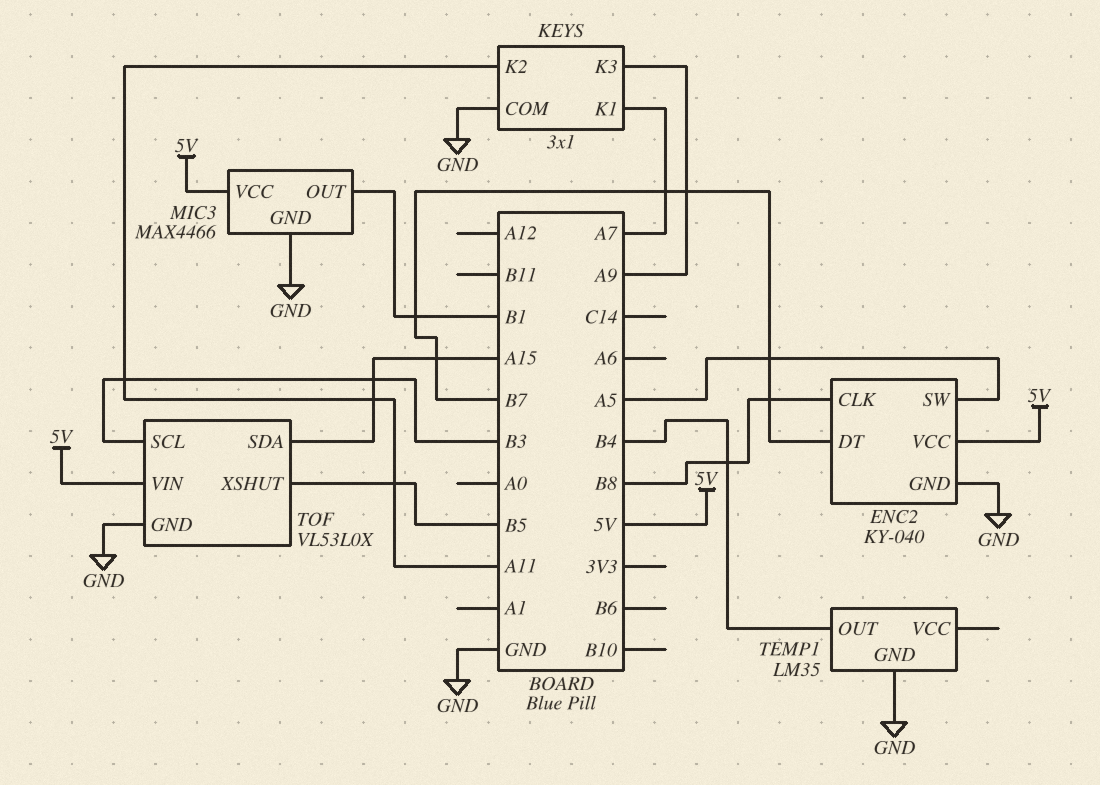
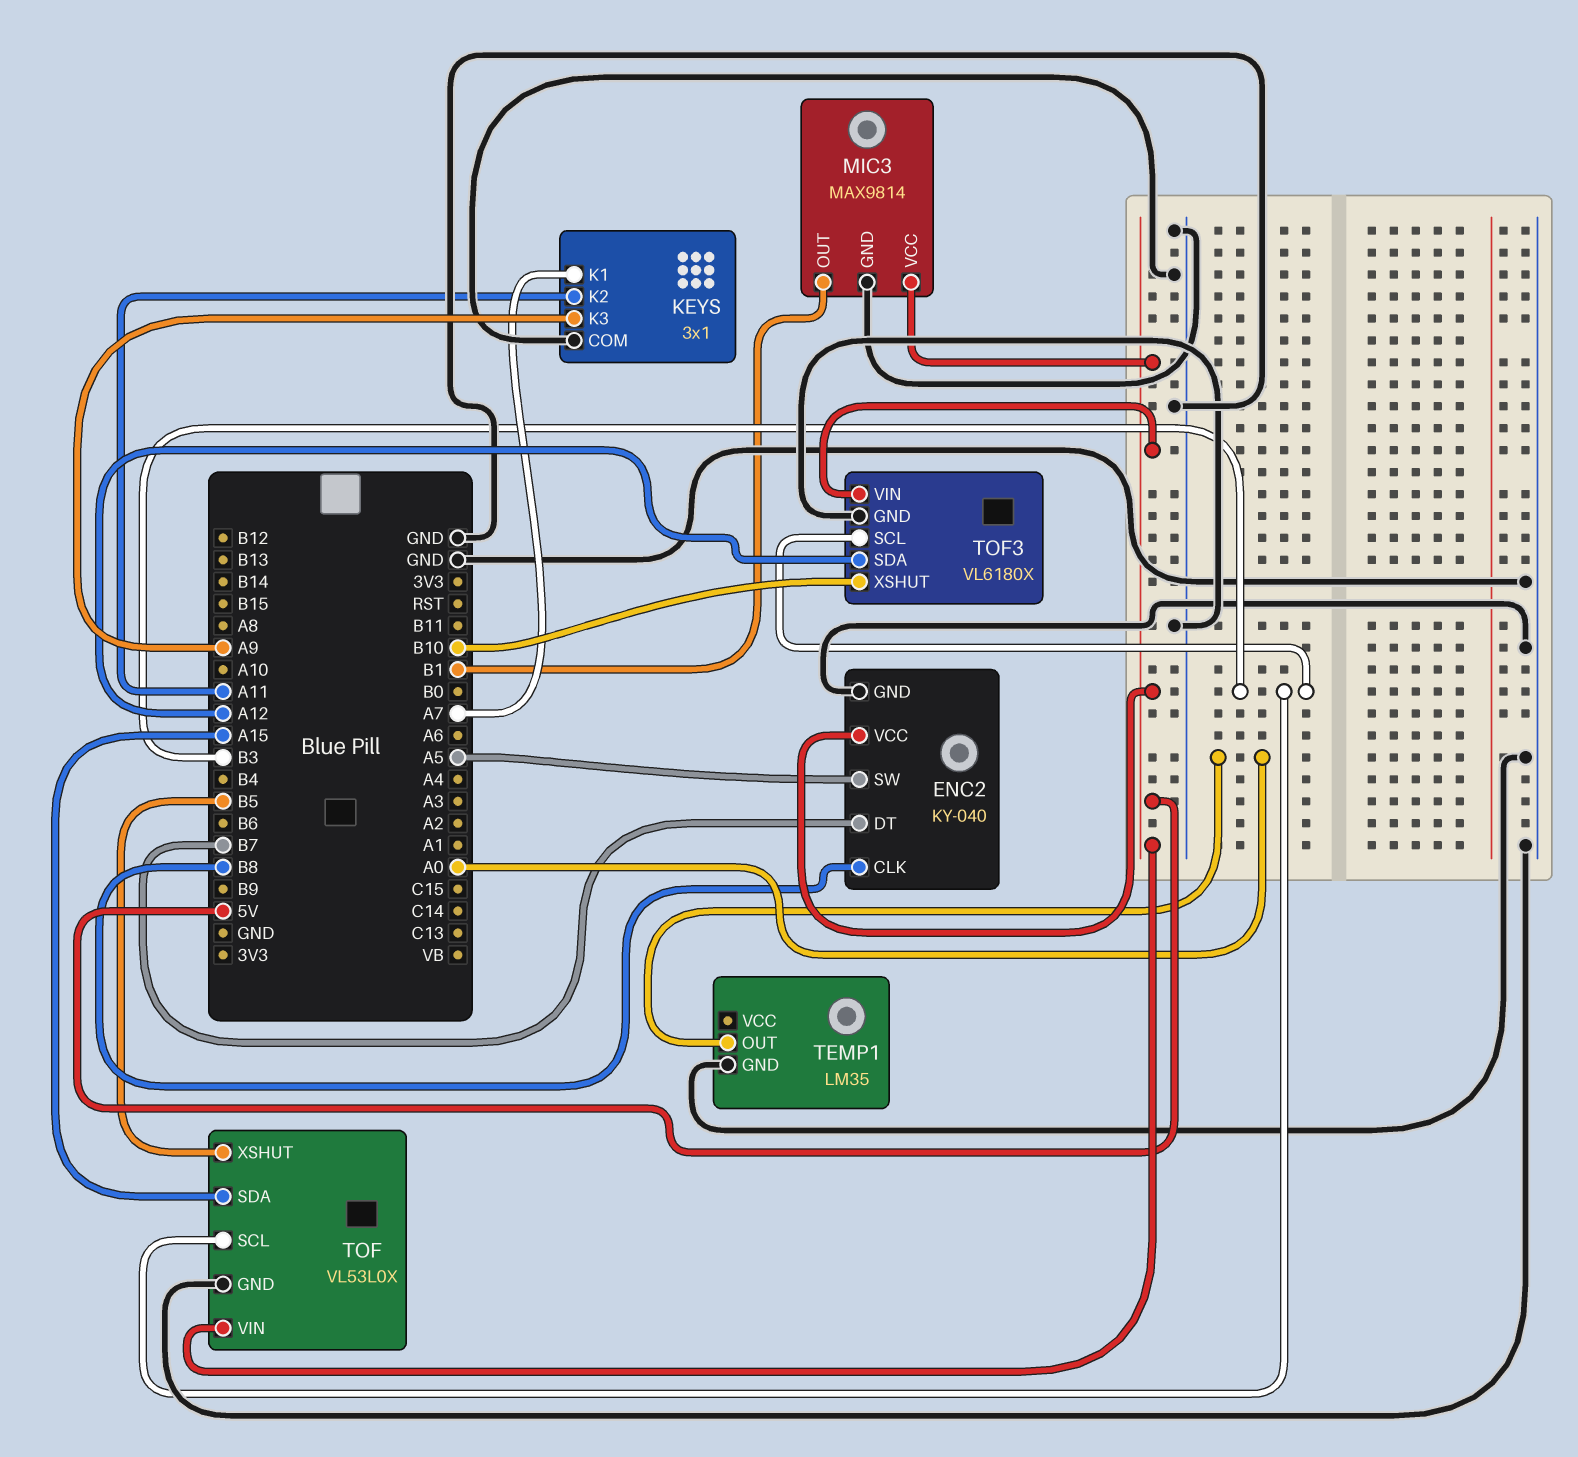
MIC3: MAX4466 -> MAX9814
TEMP1 pin OUT: B4 -> A0
TOF3: none -> VL6180X
TOF3 pin GND: none -> GND
TOF3 pin SCL: none -> B3
TOF3 pin SDA: none -> A12
TOF3 pin VIN: none -> 5V
TOF3 pin XSHUT: none -> B10

